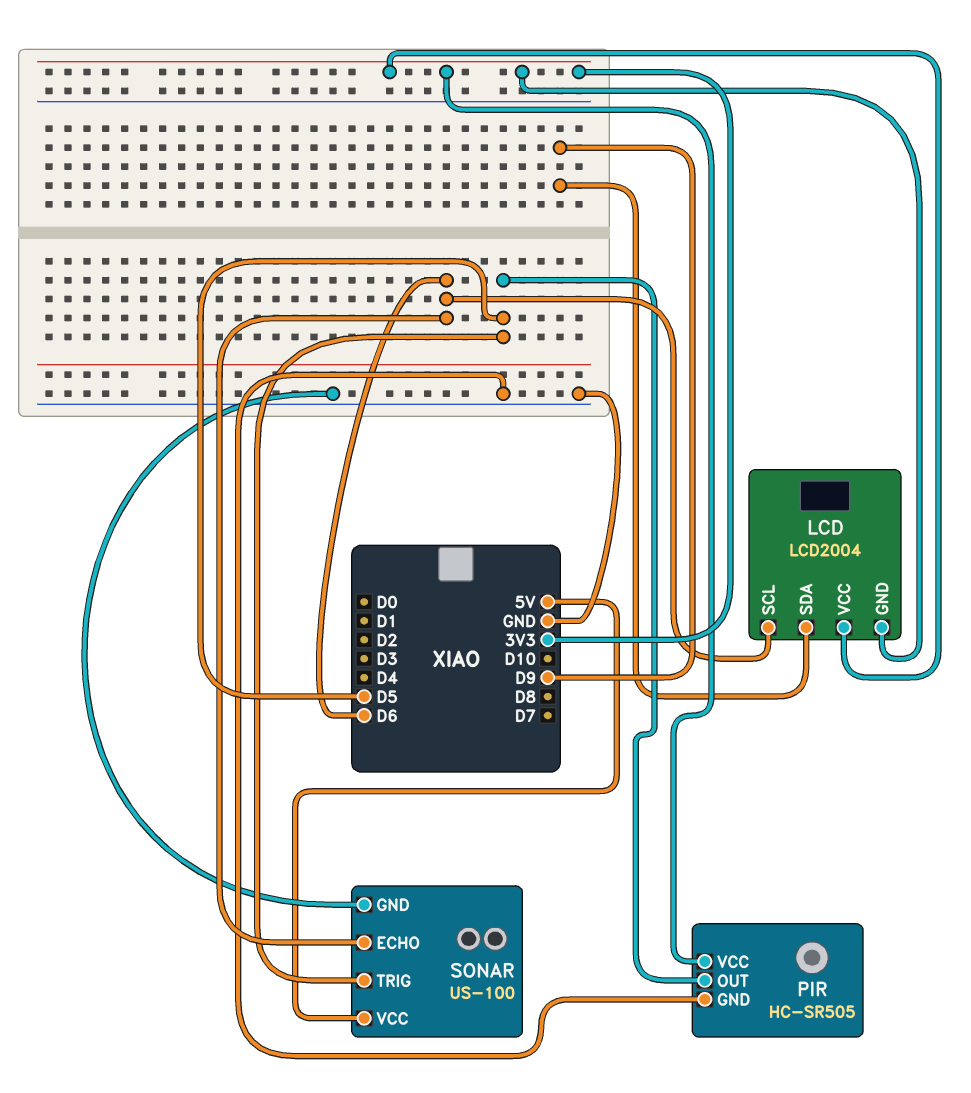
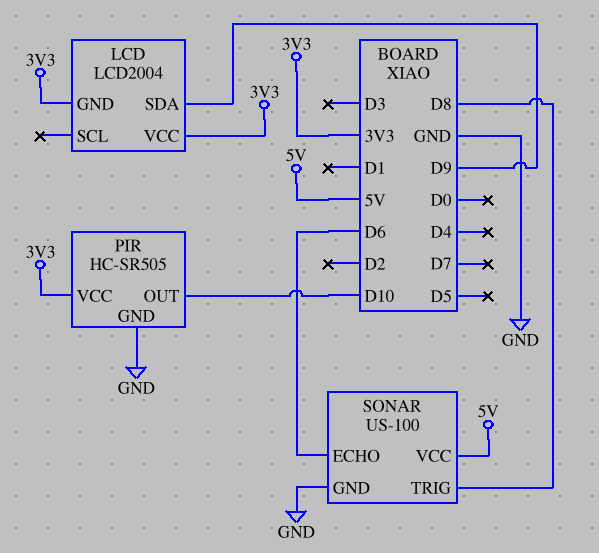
LCD pin SCL: D6 -> none
PIR pin OUT: D5 -> D10
SONAR pin TRIG: D5 -> D8

